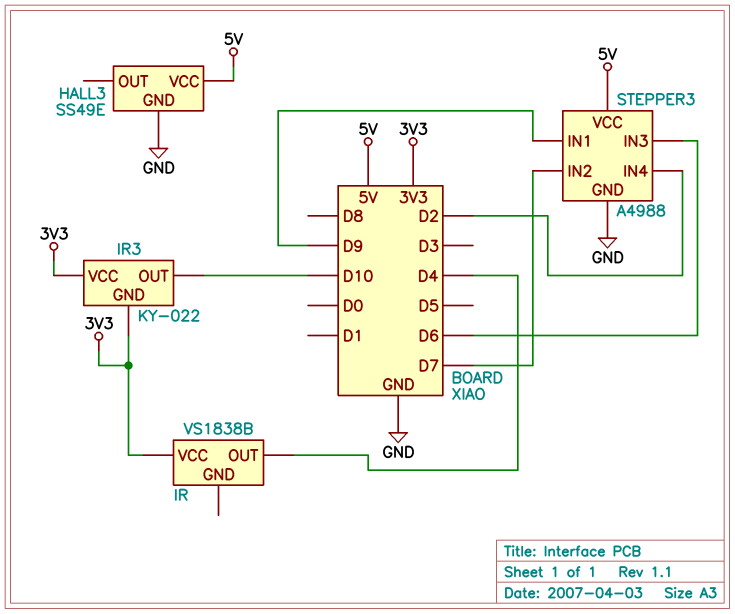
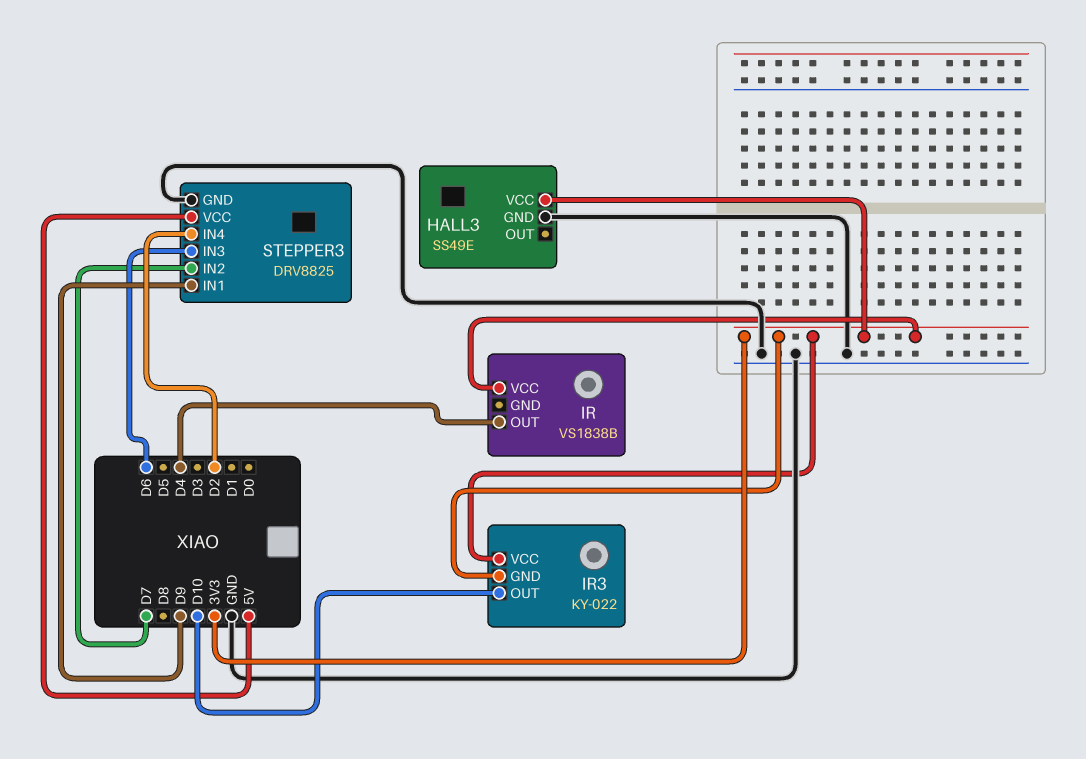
HALL3 pin VCC: 5V -> 3V3
STEPPER3: A4988 -> DRV8825

